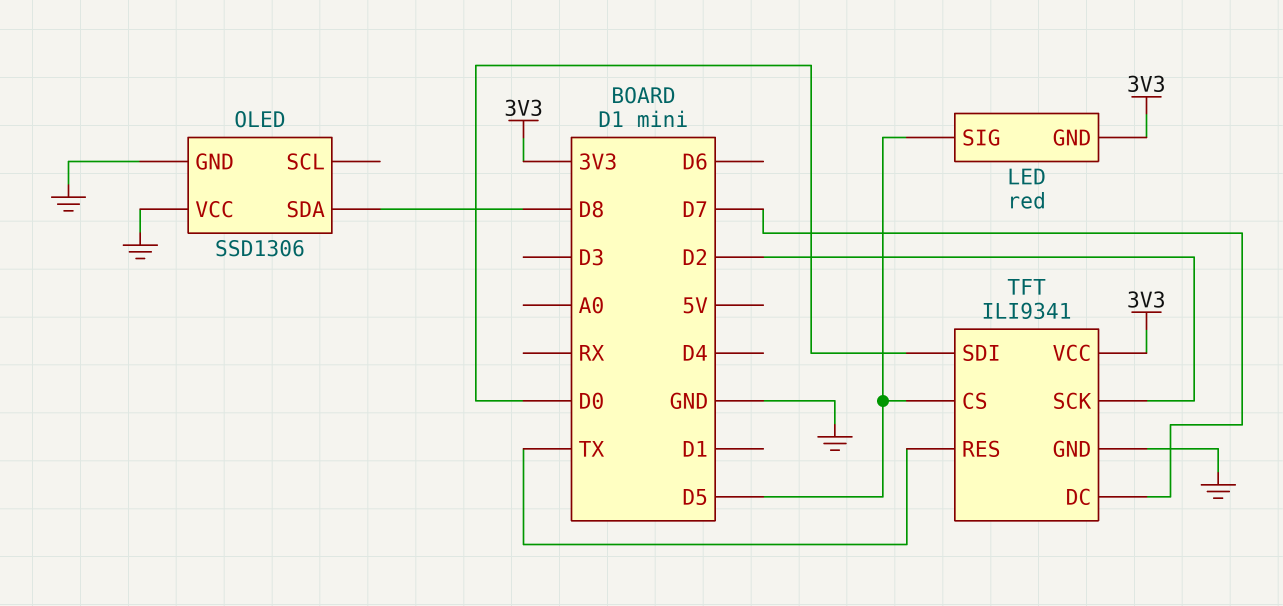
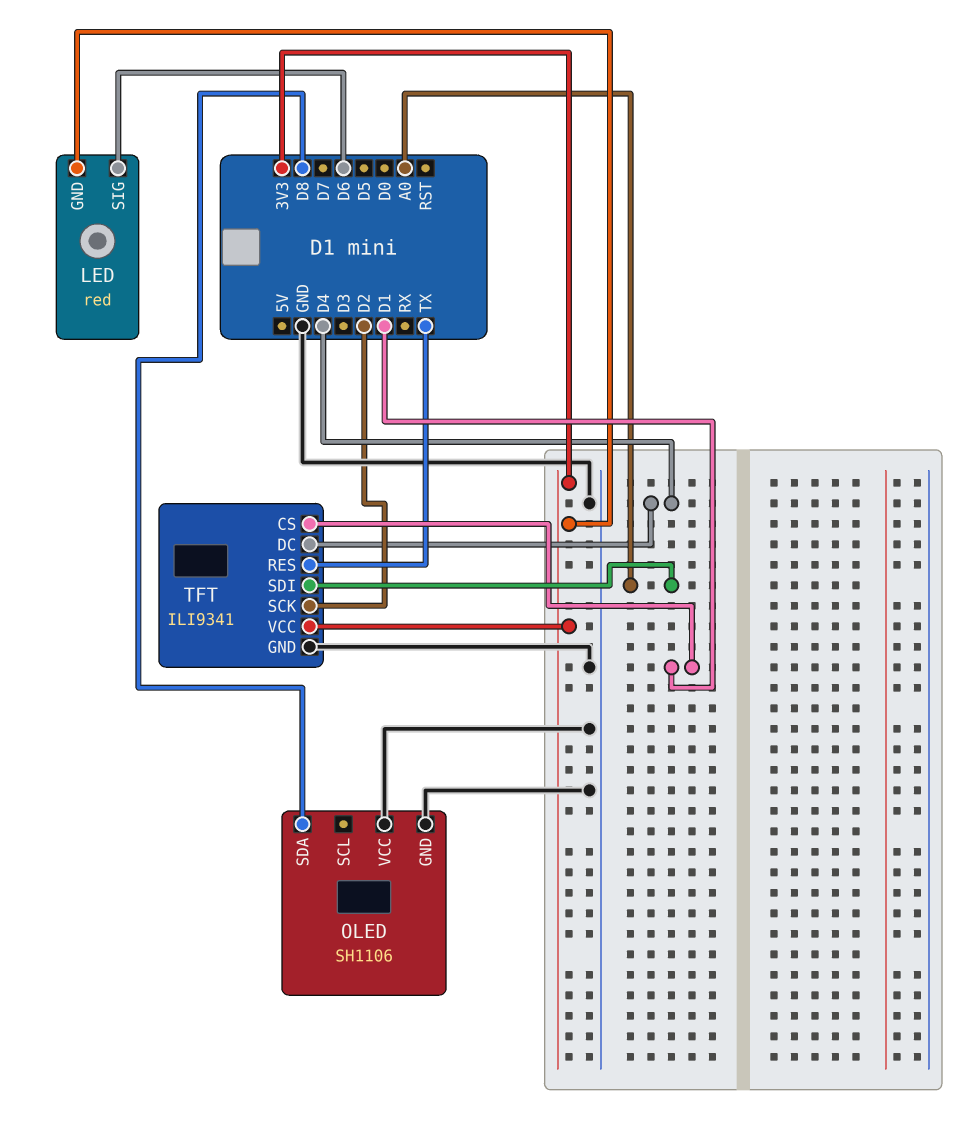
LED pin SIG: D5 -> D6
OLED: SSD1306 -> SH1106
TFT pin CS: D5 -> D1
TFT pin DC: D7 -> D4
TFT pin SDI: D0 -> A0

